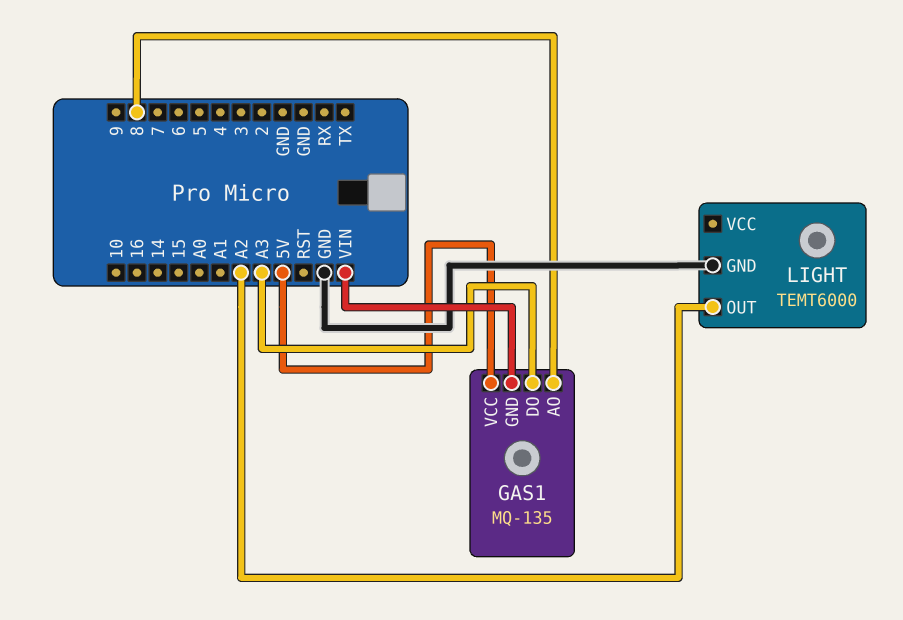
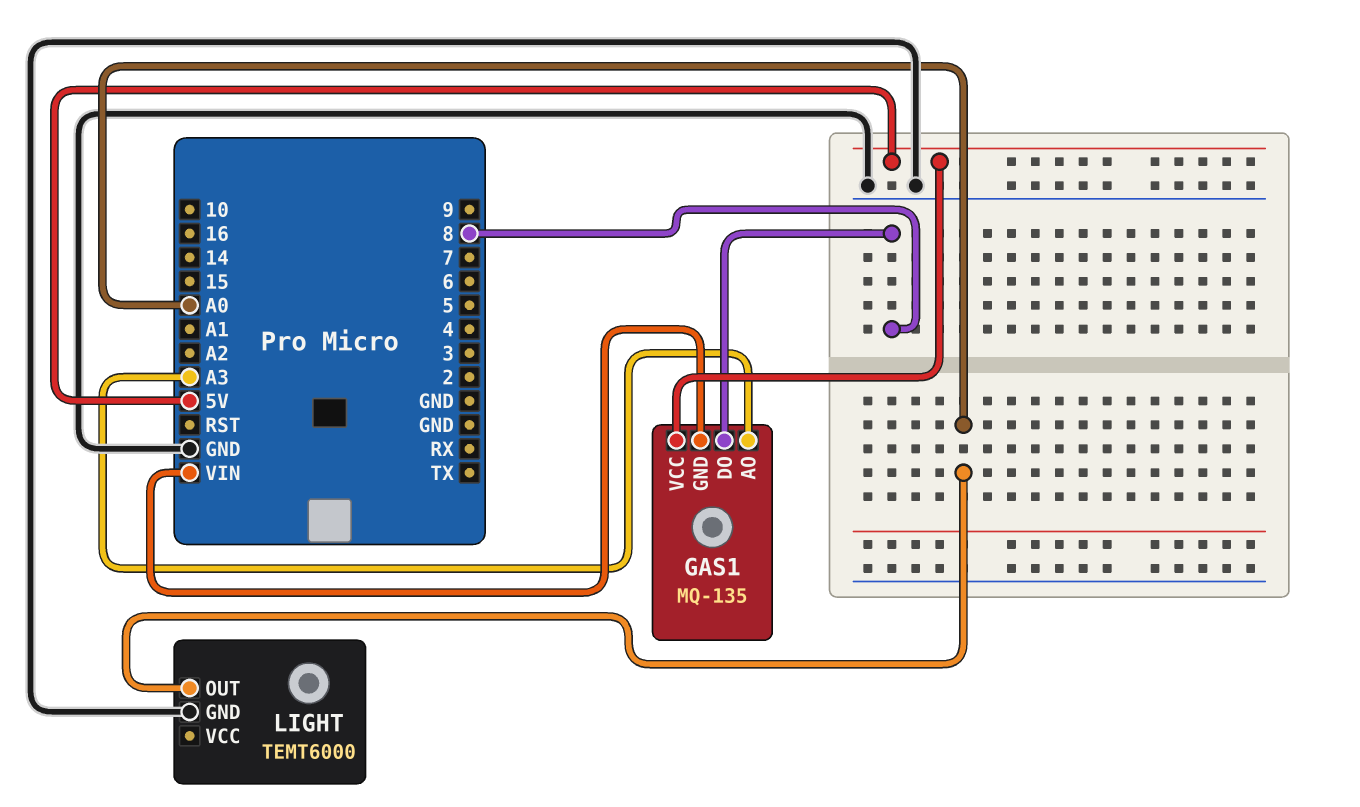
GAS1 pin AO: 8 -> A3
GAS1 pin DO: A3 -> 8
LIGHT pin OUT: A2 -> A0

